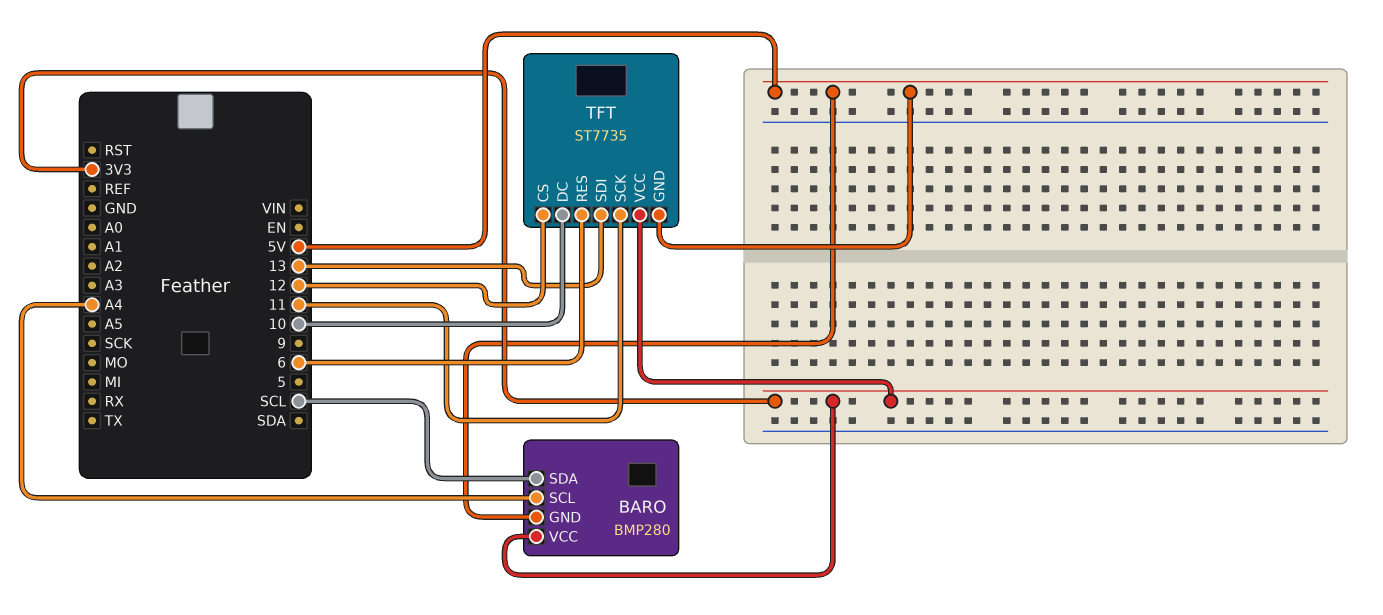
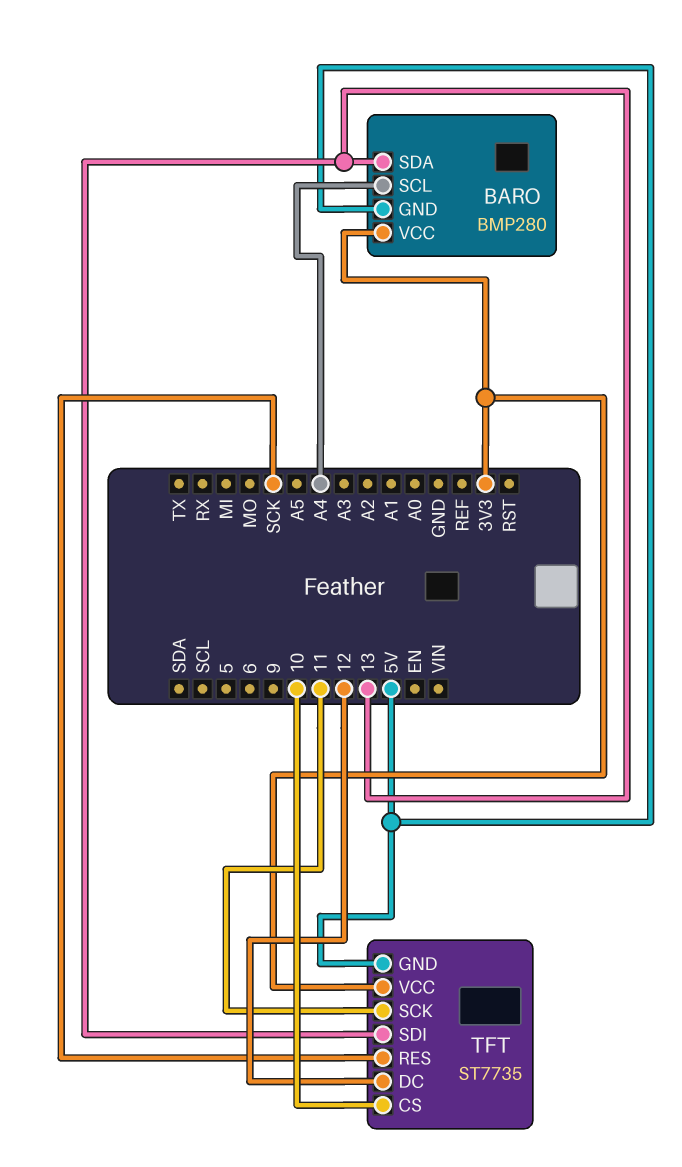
BARO pin SDA: SCL -> 13
TFT pin CS: 12 -> 10
TFT pin DC: 10 -> 12
TFT pin RES: 6 -> SCK

